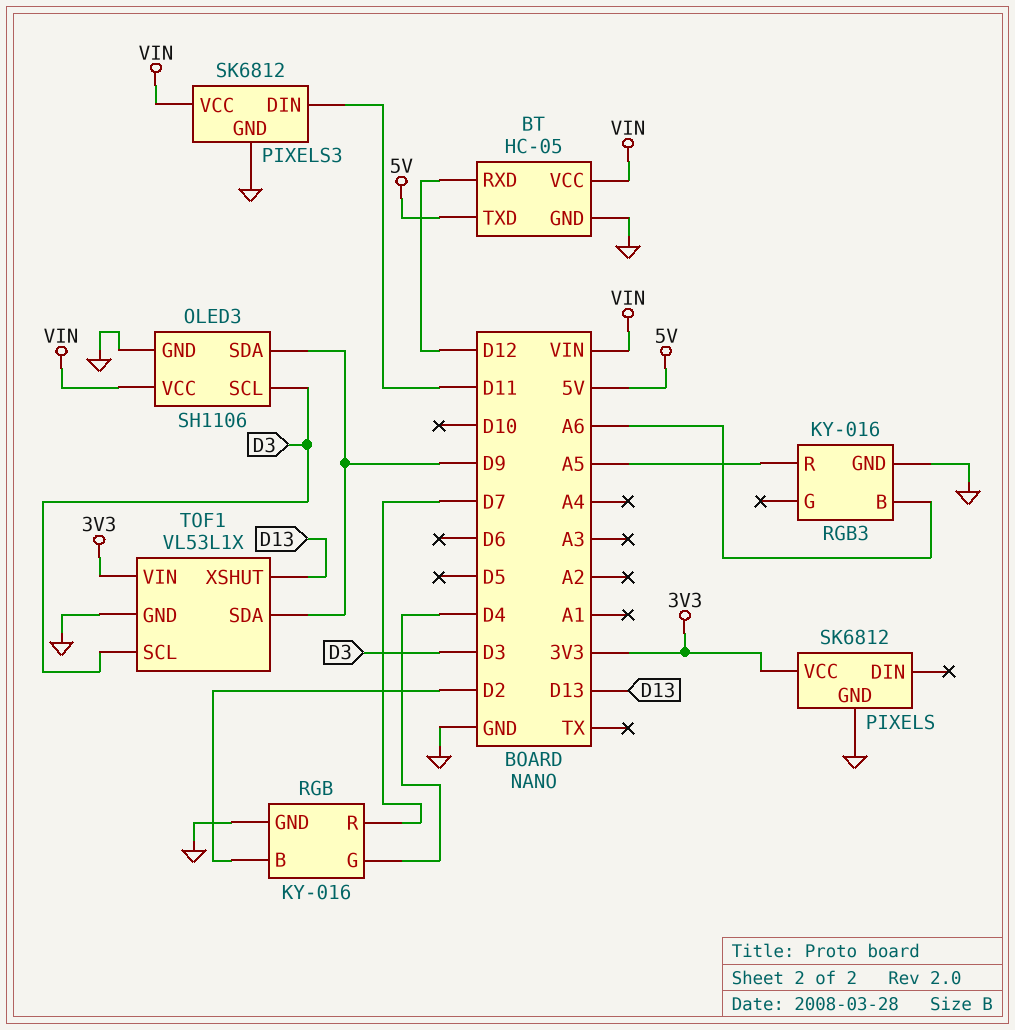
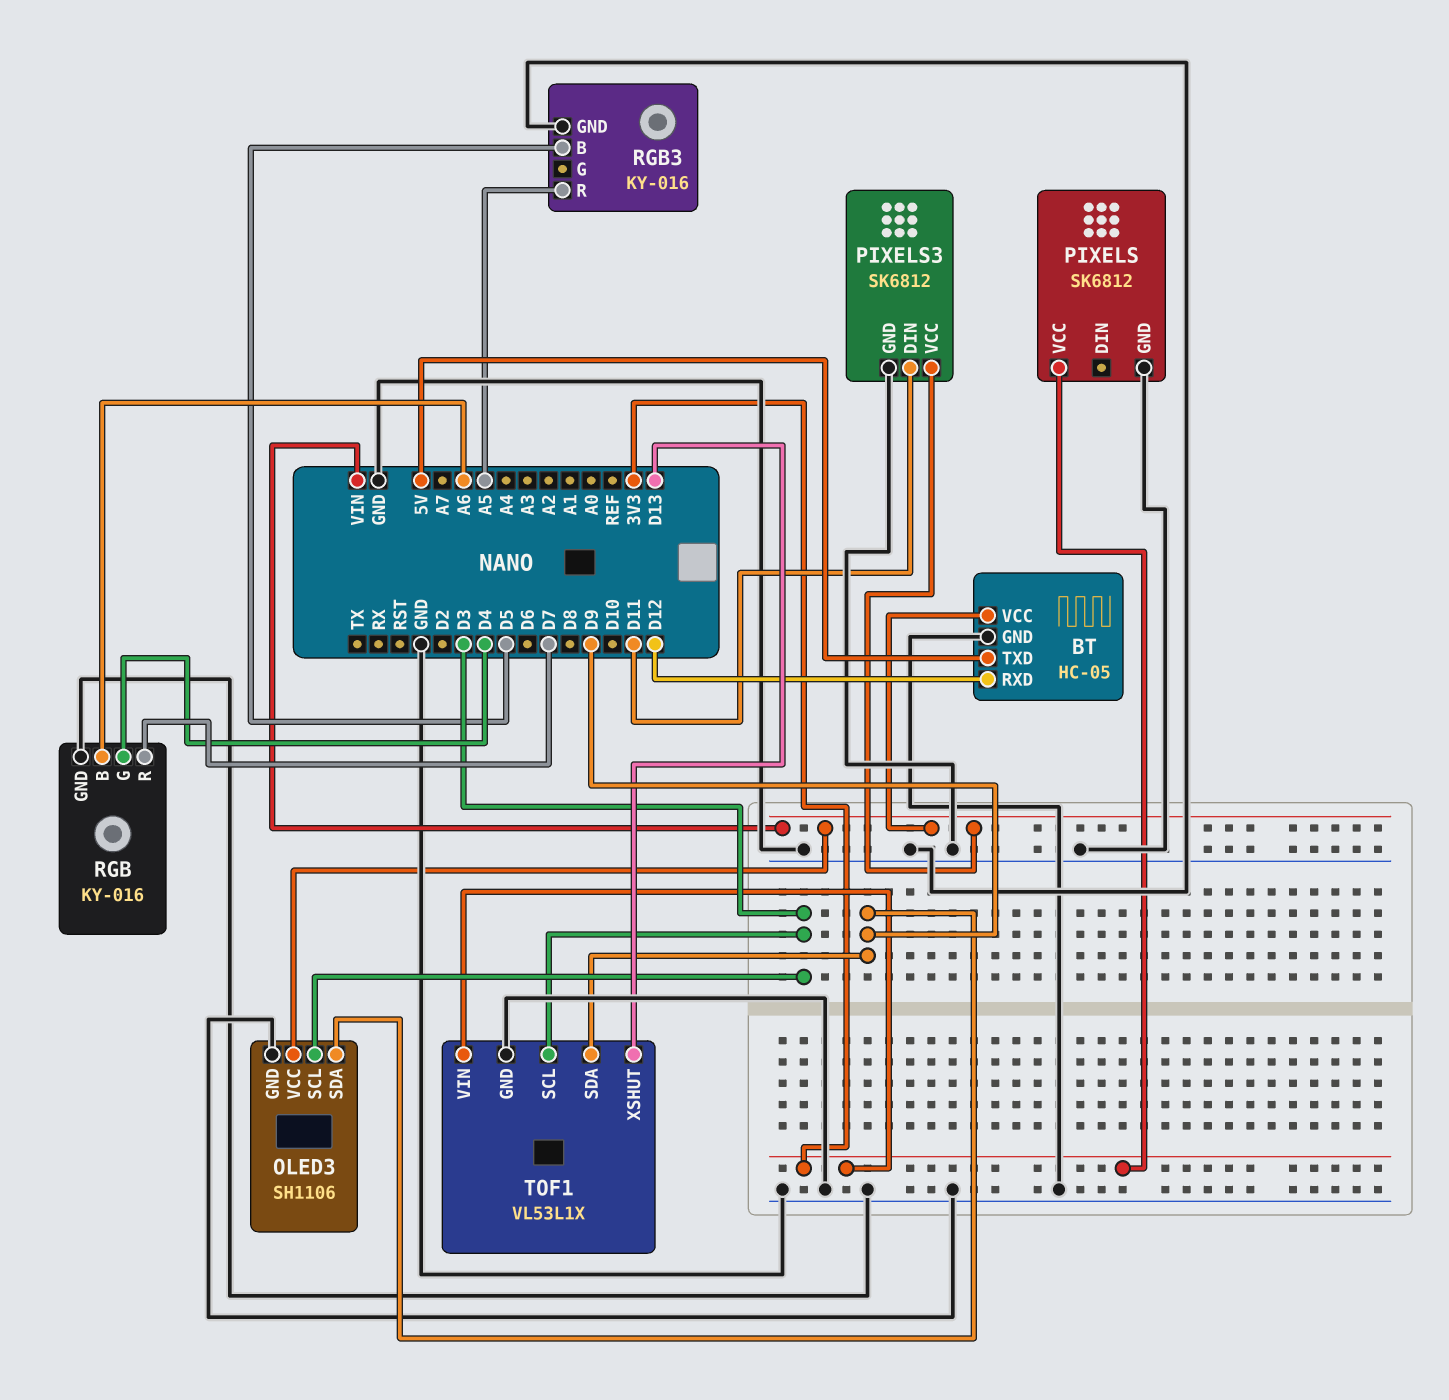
RGB pin B: D2 -> A6
RGB3 pin B: A6 -> D5

